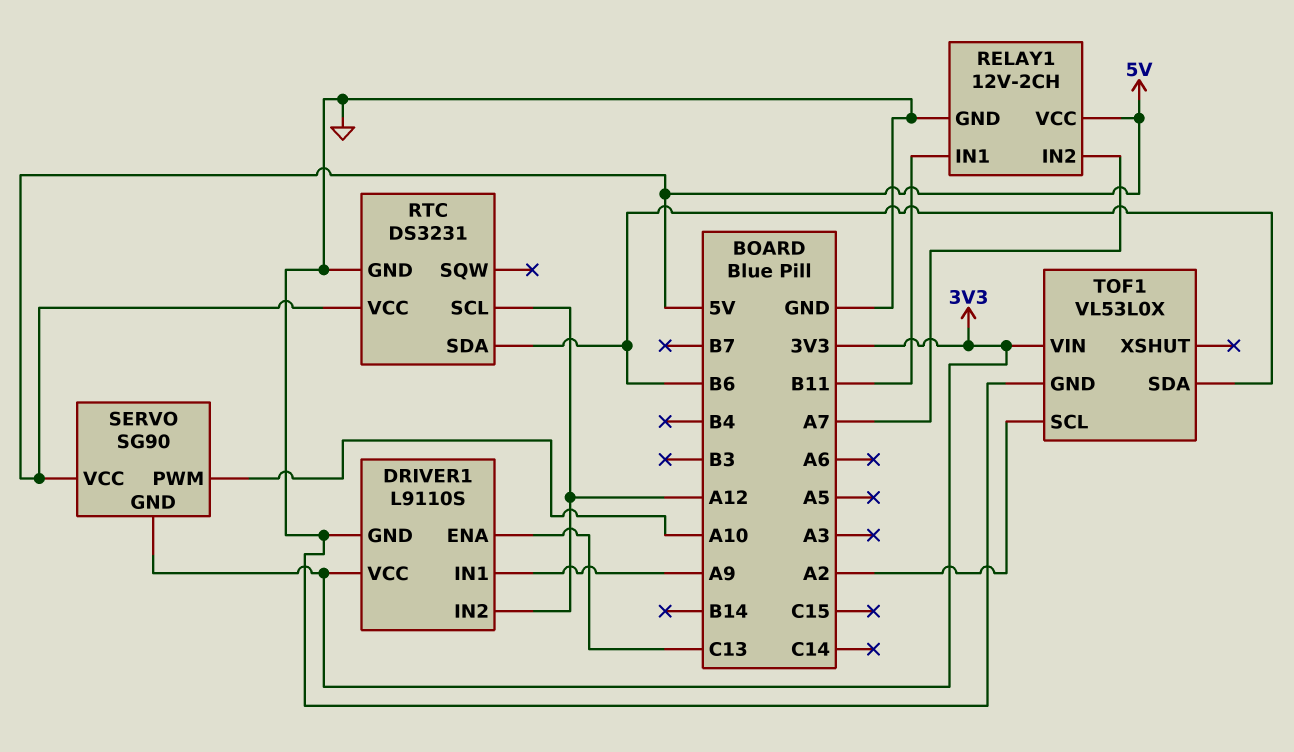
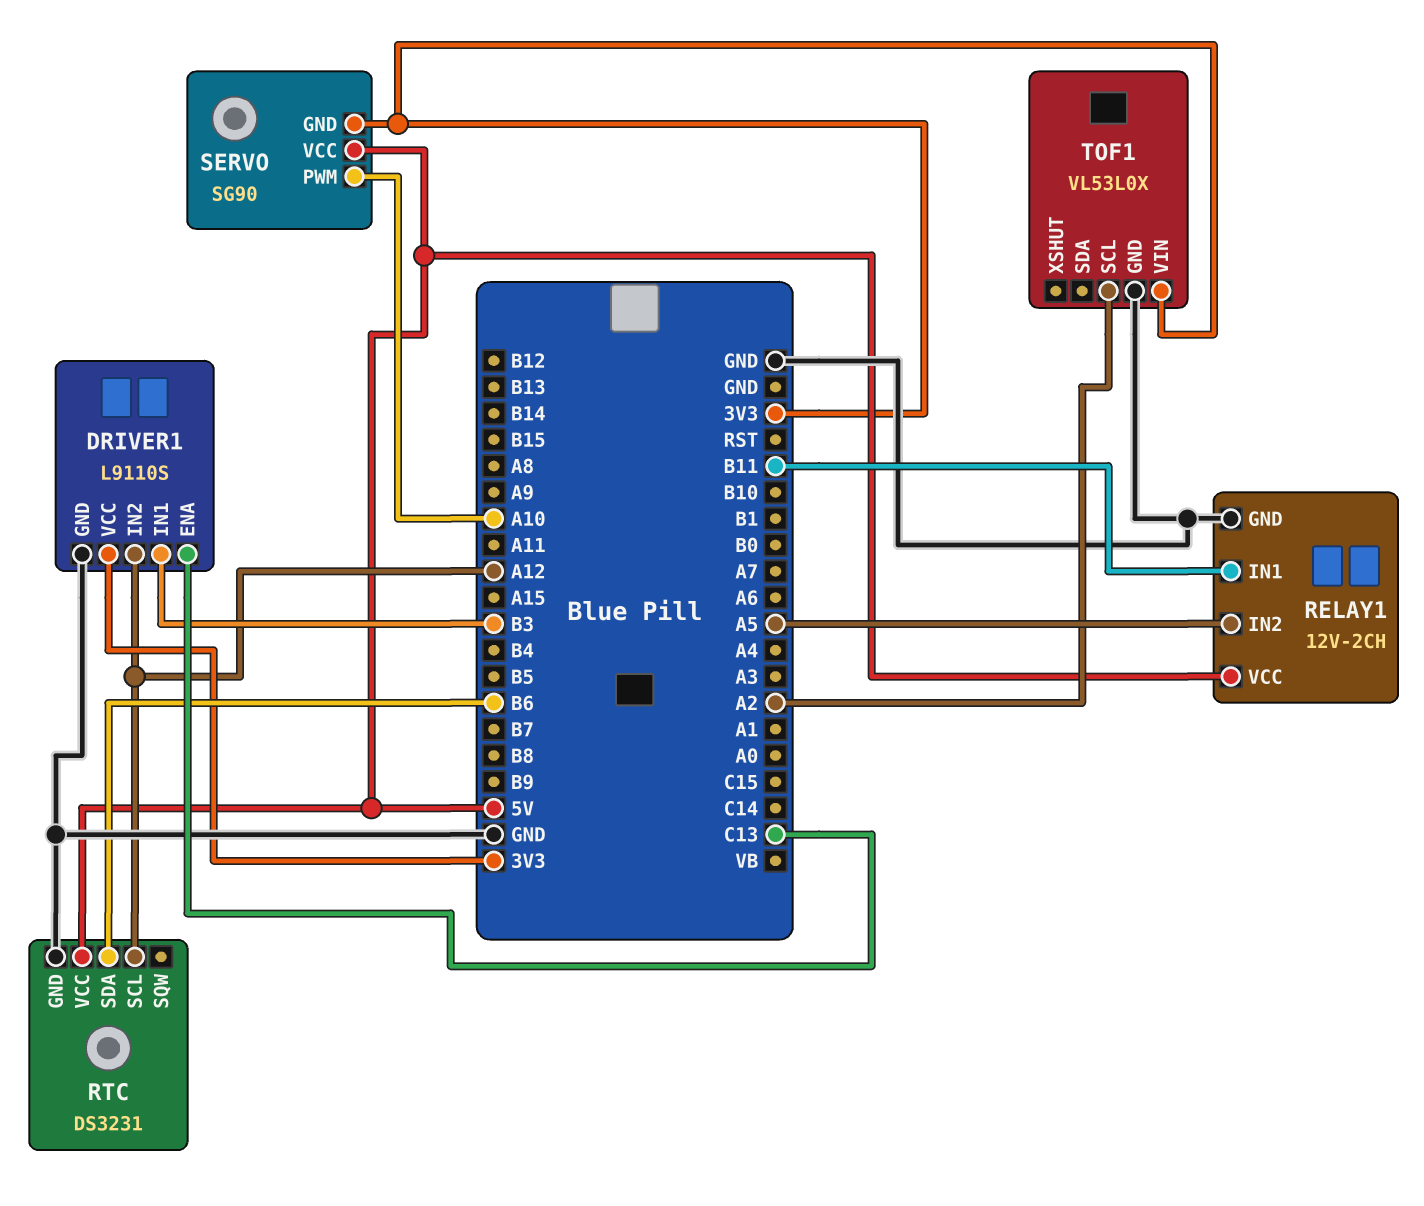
DRIVER1 pin IN1: A9 -> B3
RELAY1 pin IN2: A7 -> A5
TOF1 pin SDA: B6 -> none

